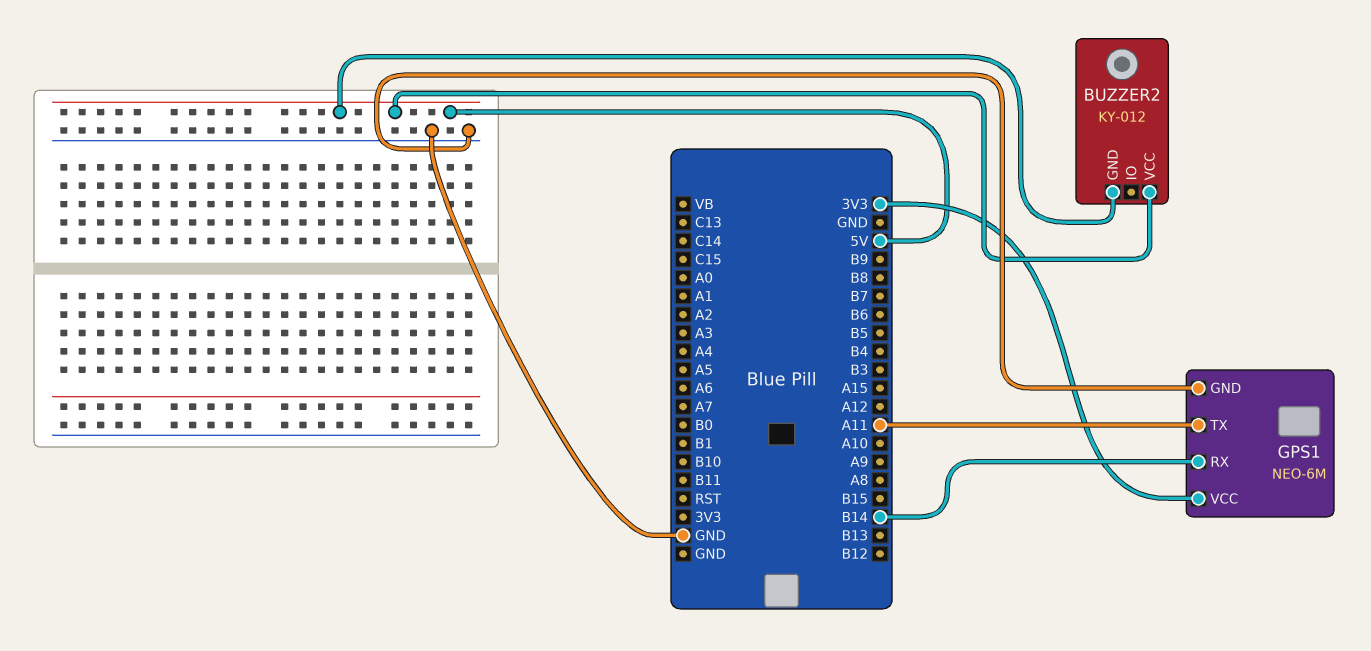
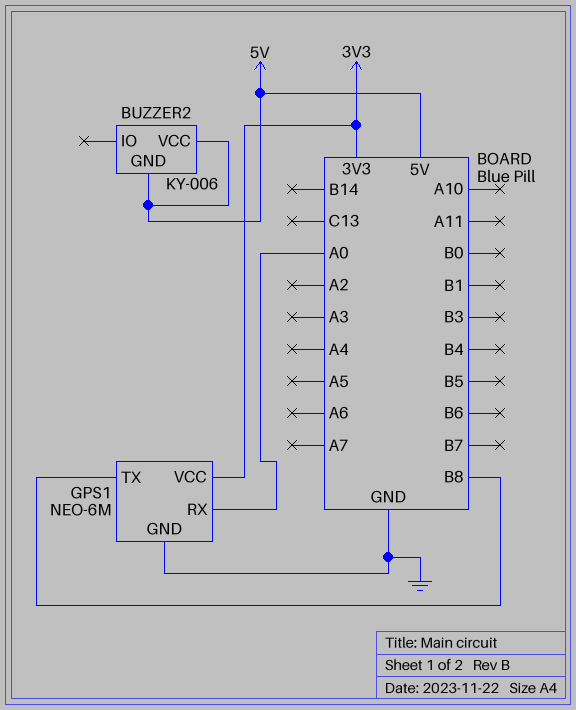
BUZZER2: KY-012 -> KY-006
GPS1 pin RX: B14 -> A0
GPS1 pin TX: A11 -> B8

